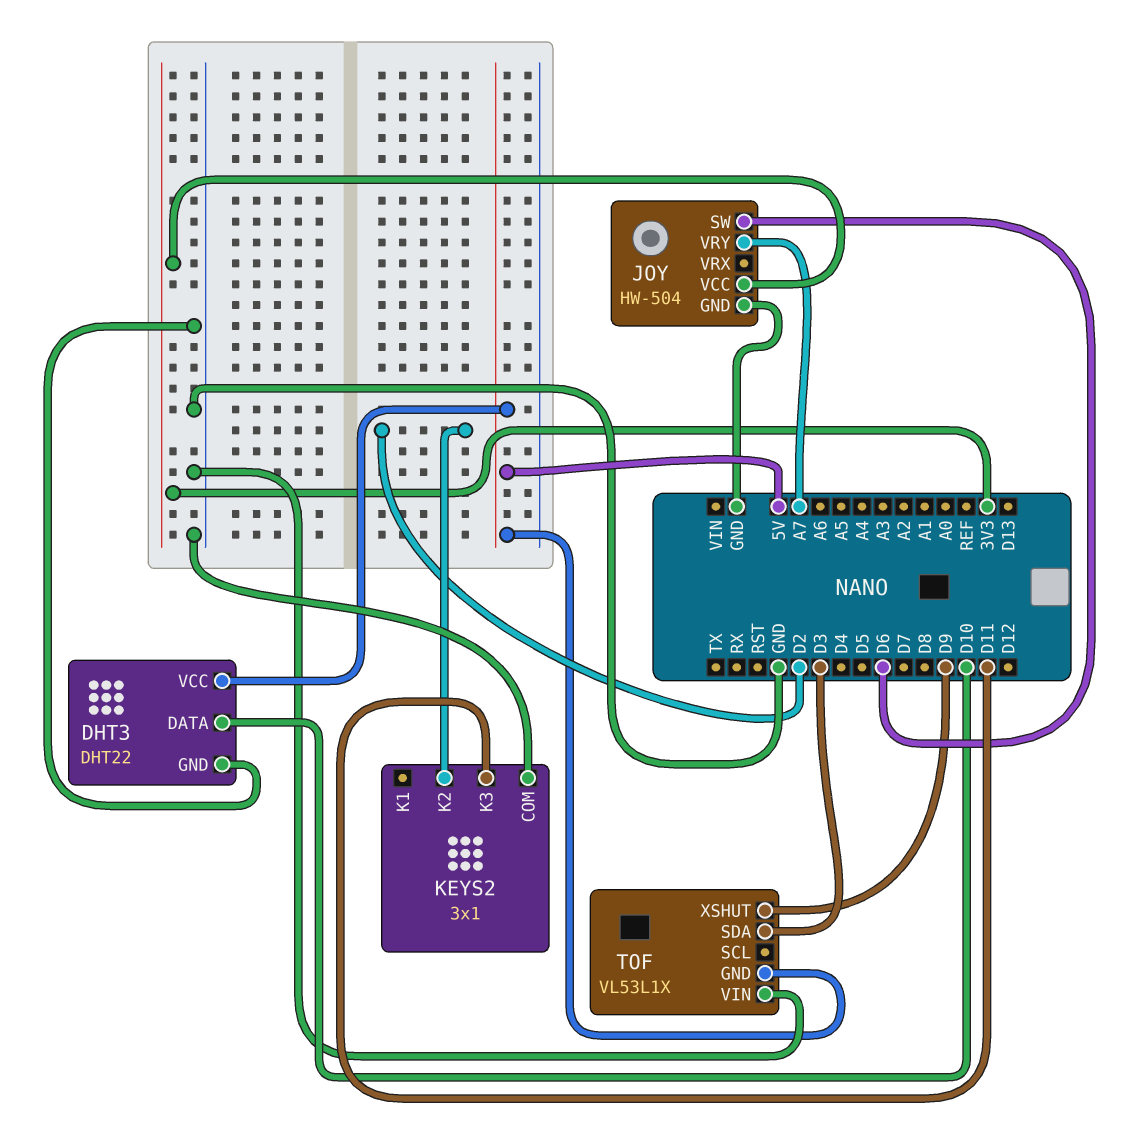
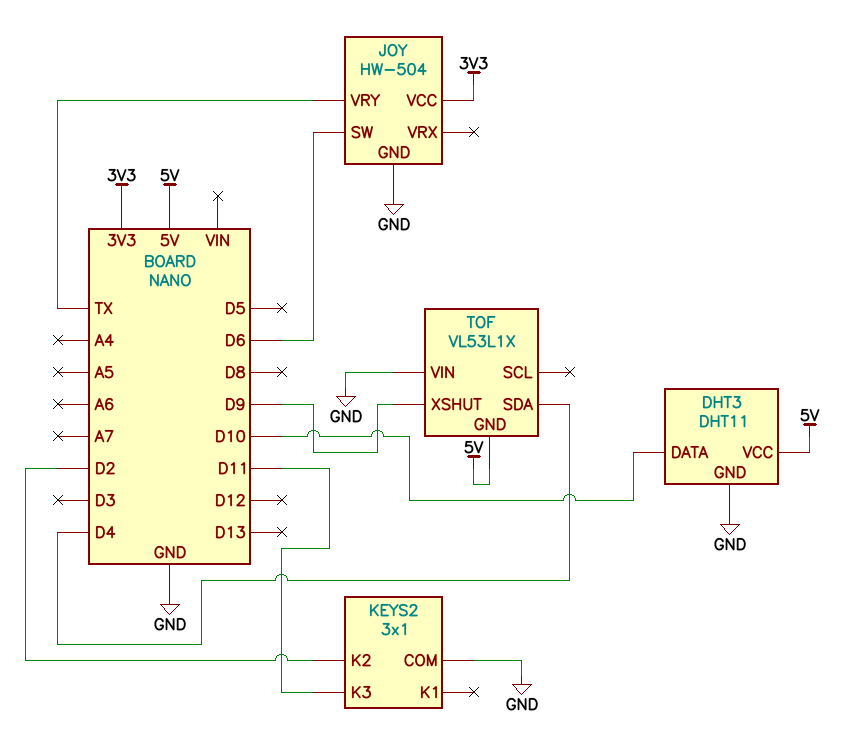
DHT3: DHT22 -> DHT11
JOY pin VRY: A7 -> TX
TOF pin SDA: D3 -> D4

